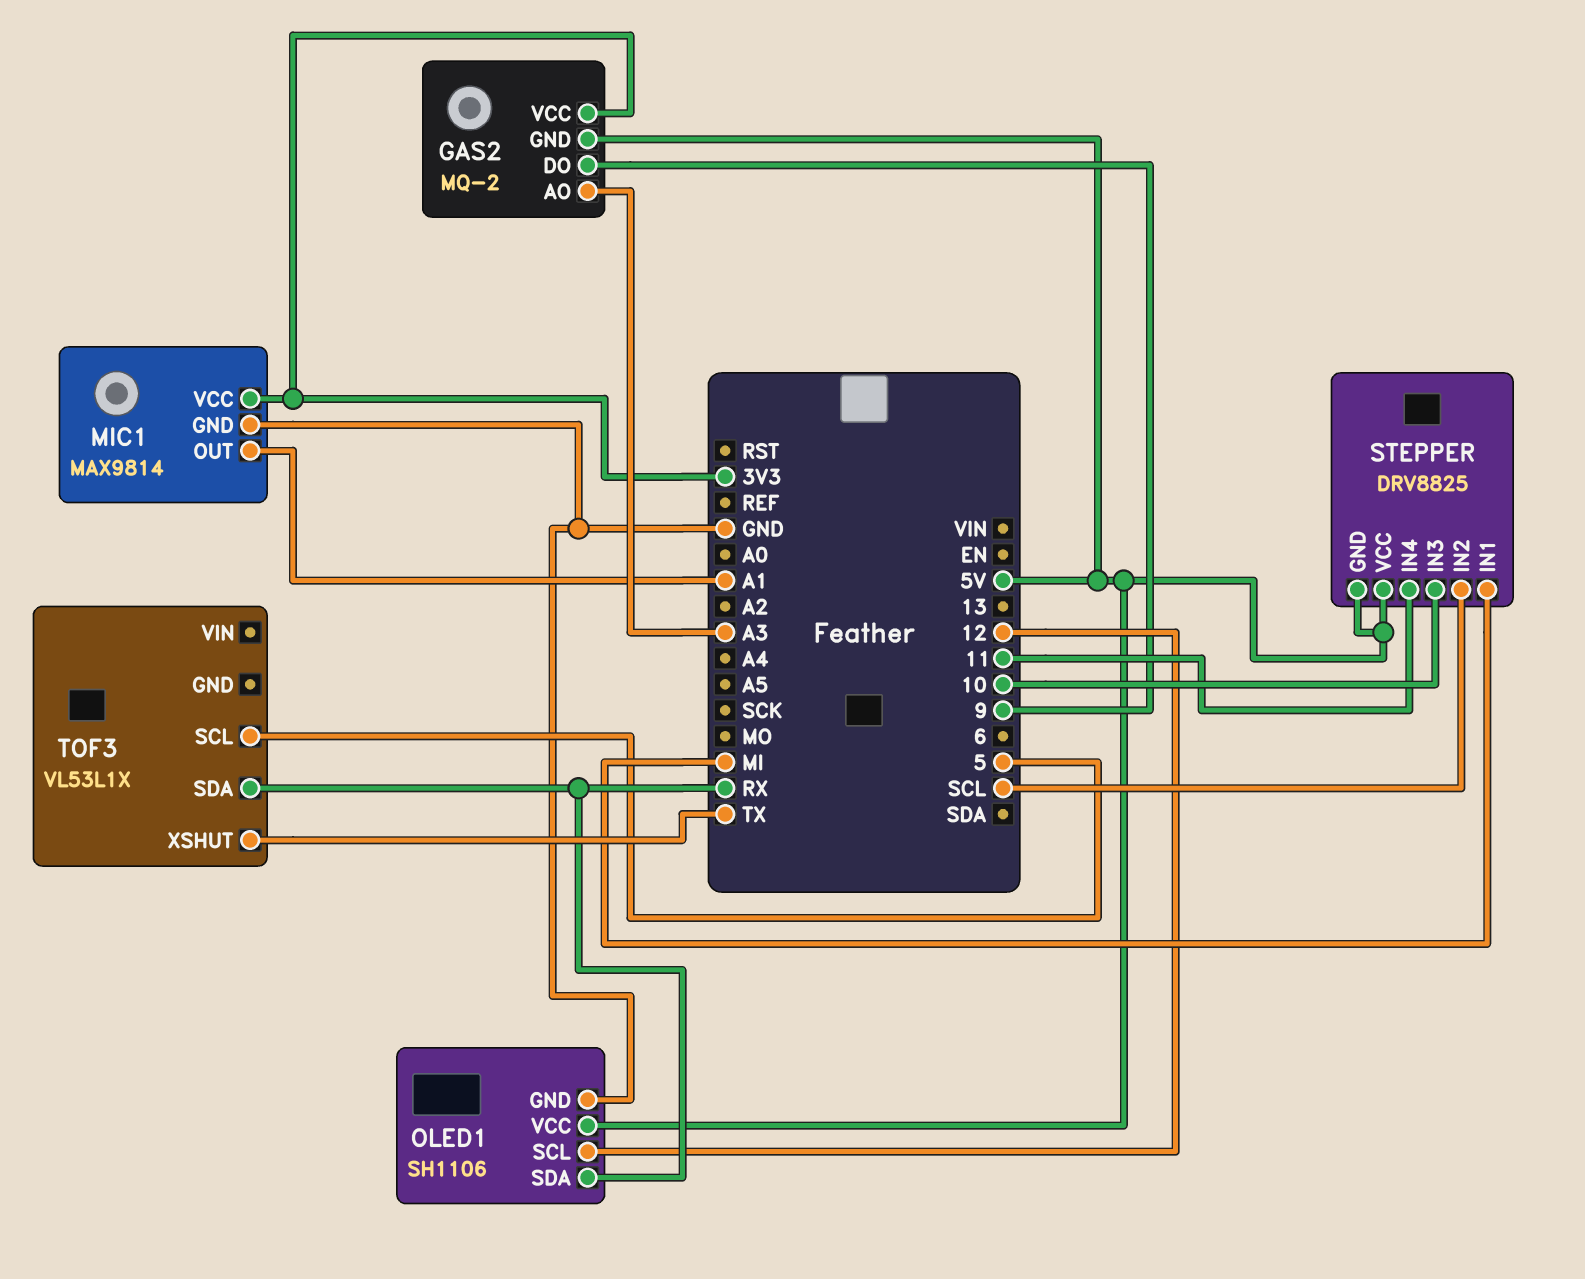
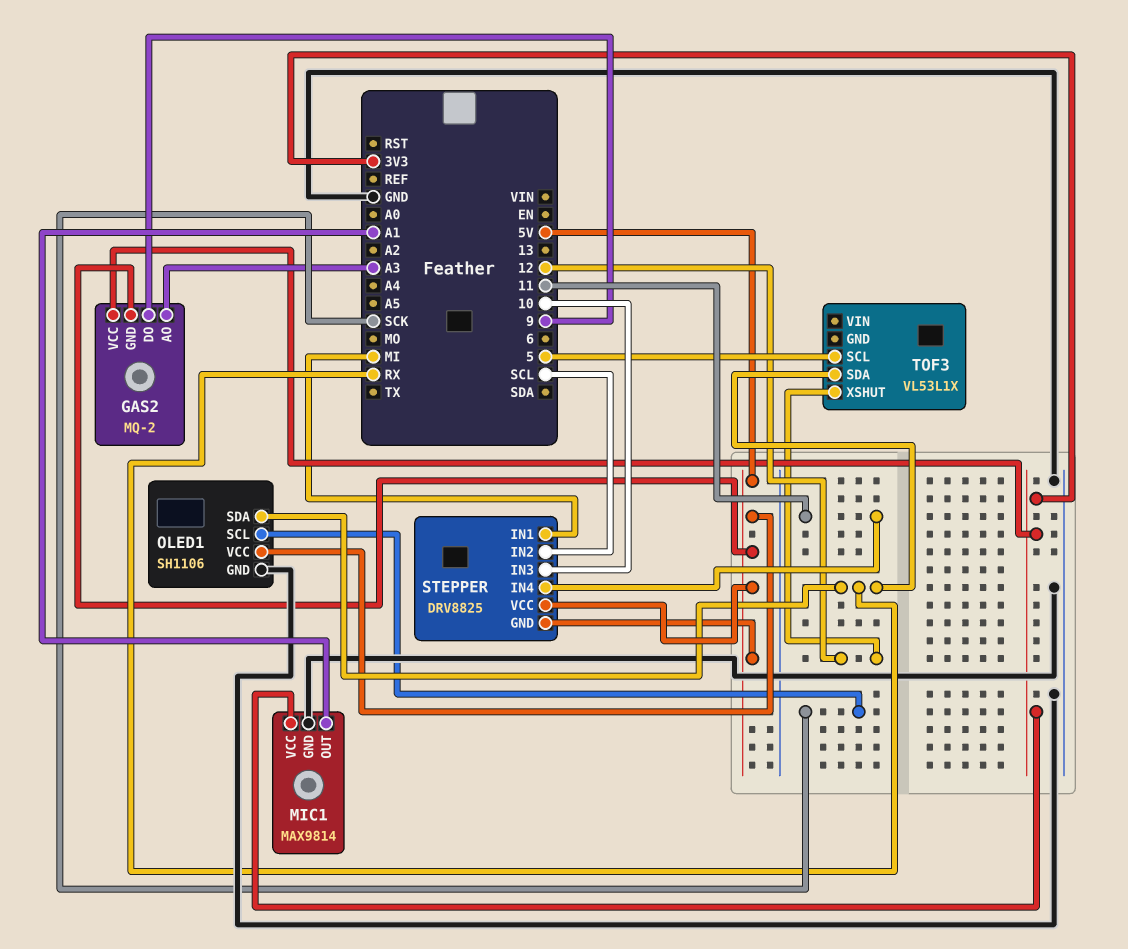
OLED1 pin SCL: 12 -> SCK
TOF3 pin XSHUT: TX -> 12

